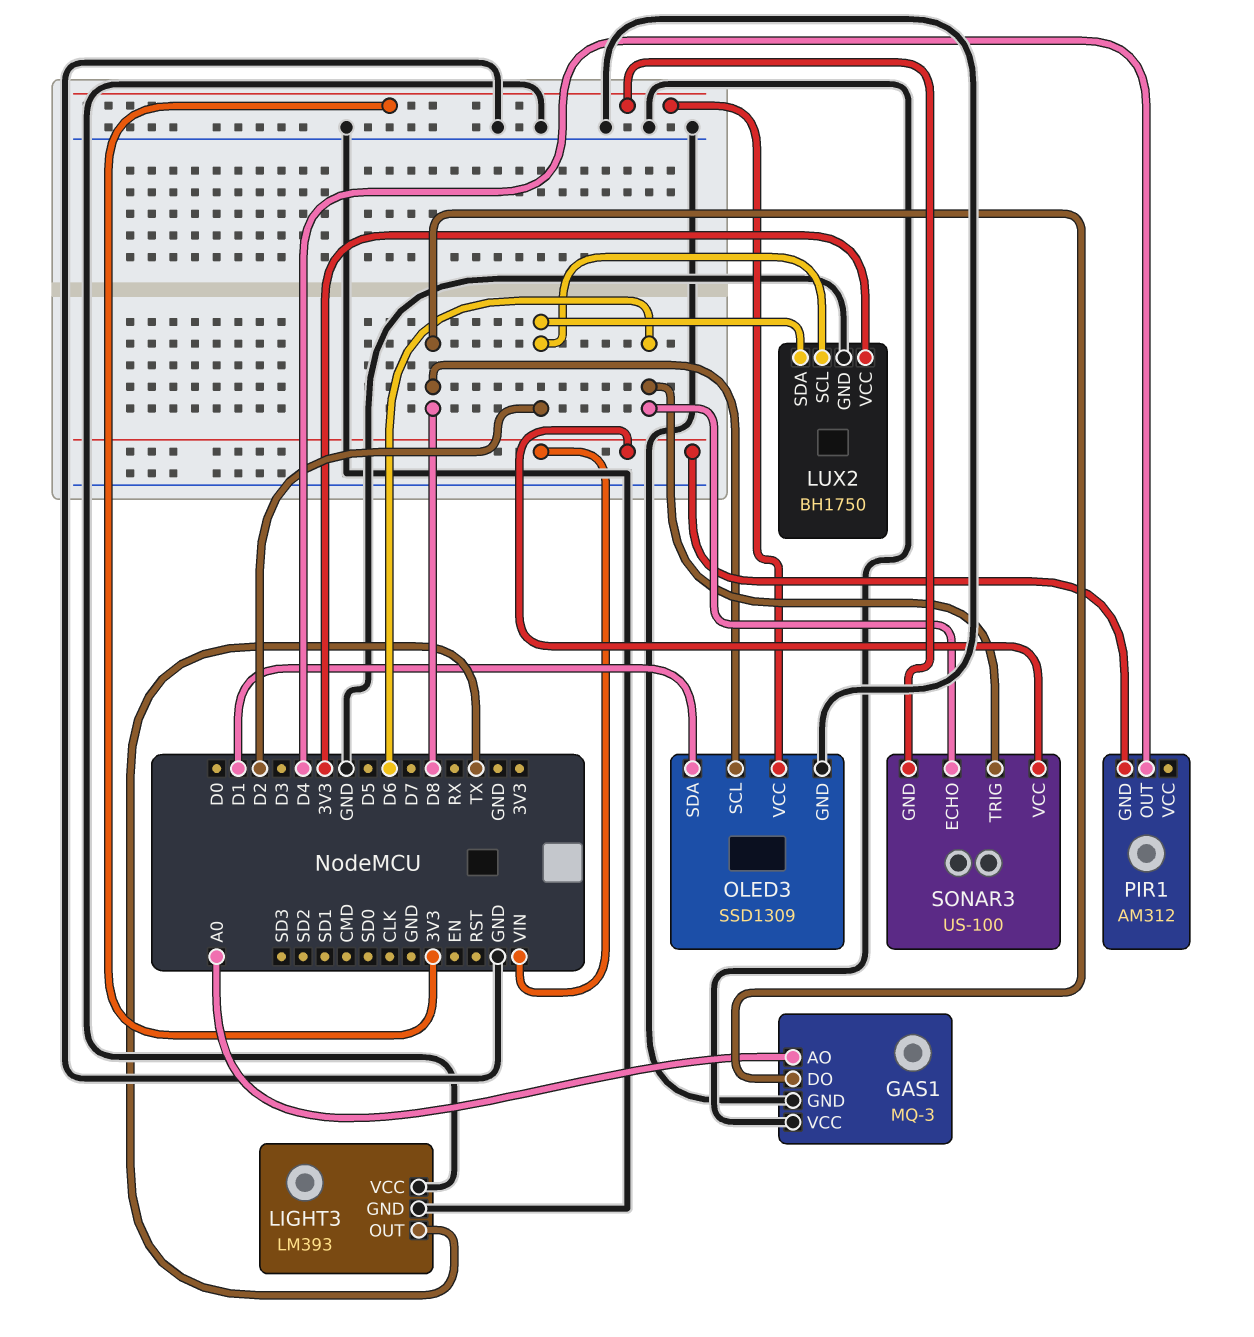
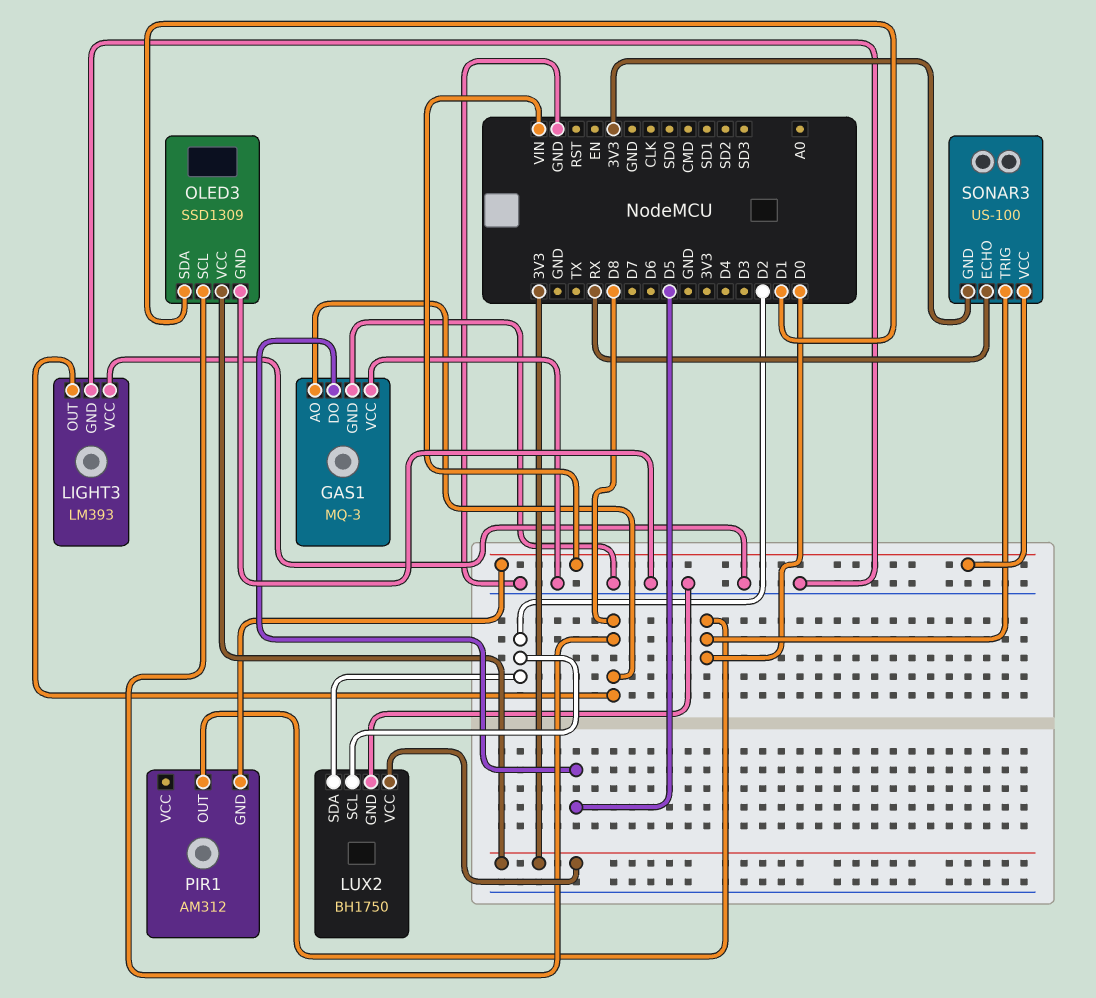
GAS1 pin AO: A0 -> D8
GAS1 pin DO: D8 -> D5
LIGHT3 pin OUT: TX -> D8
PIR1 pin OUT: D4 -> D0
SONAR3 pin ECHO: D6 -> RX
SONAR3 pin TRIG: D6 -> D0

